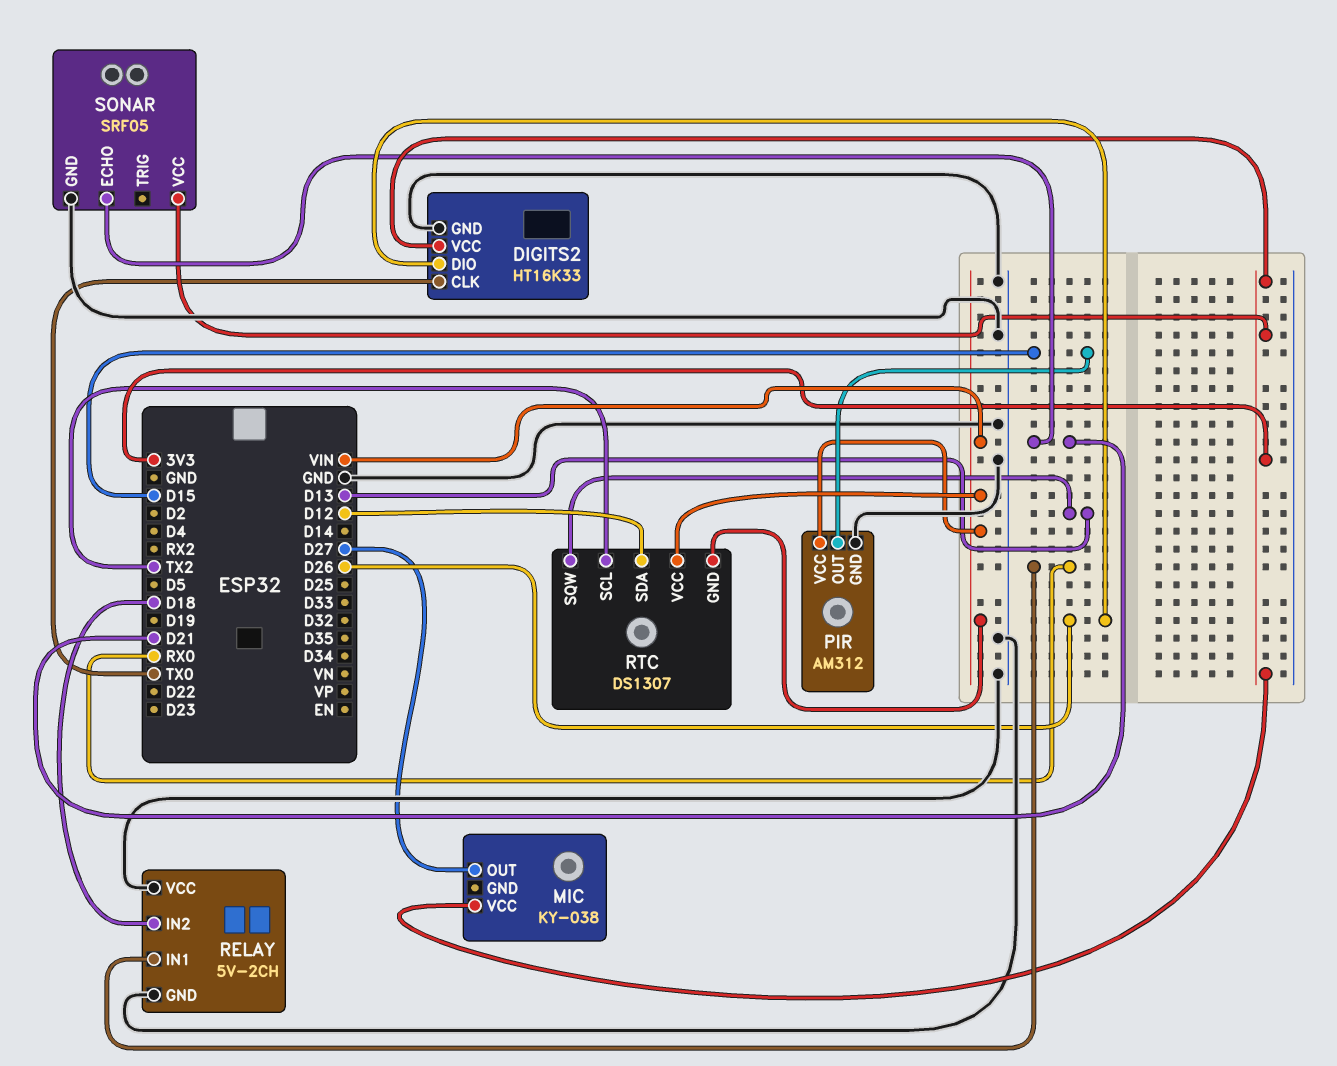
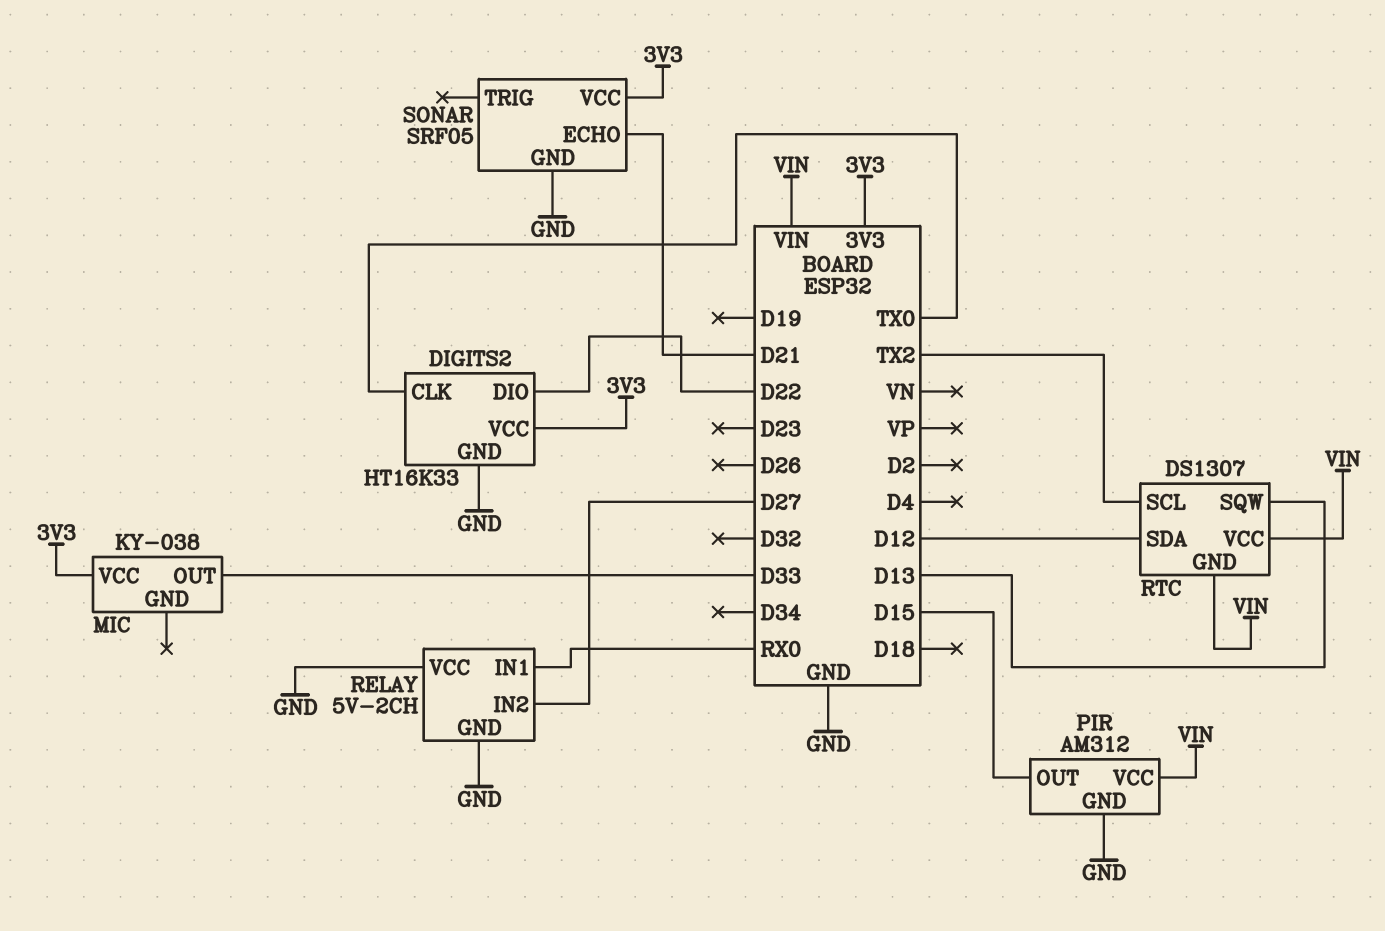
DIGITS2 pin DIO: D26 -> D22
MIC pin OUT: D27 -> D33
RELAY pin IN2: D18 -> D27

